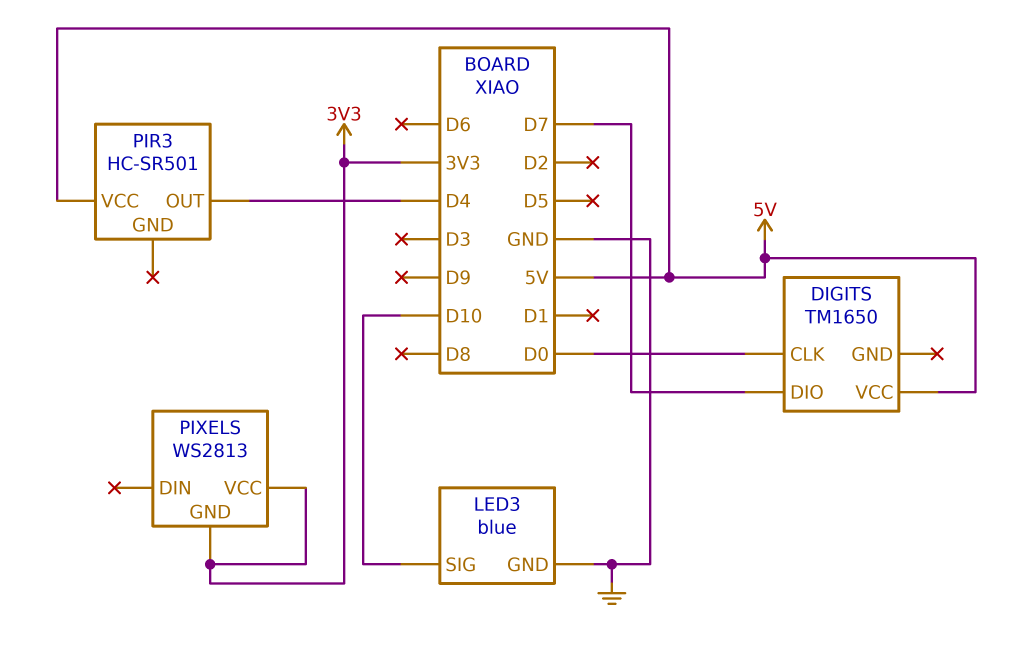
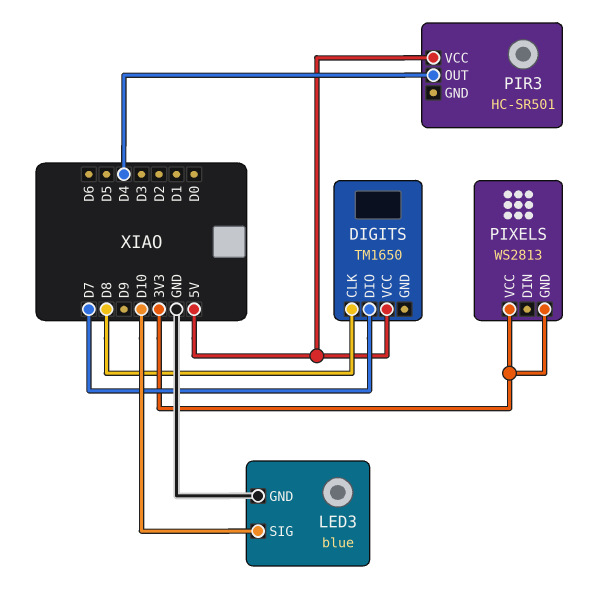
DIGITS pin CLK: D0 -> D8

